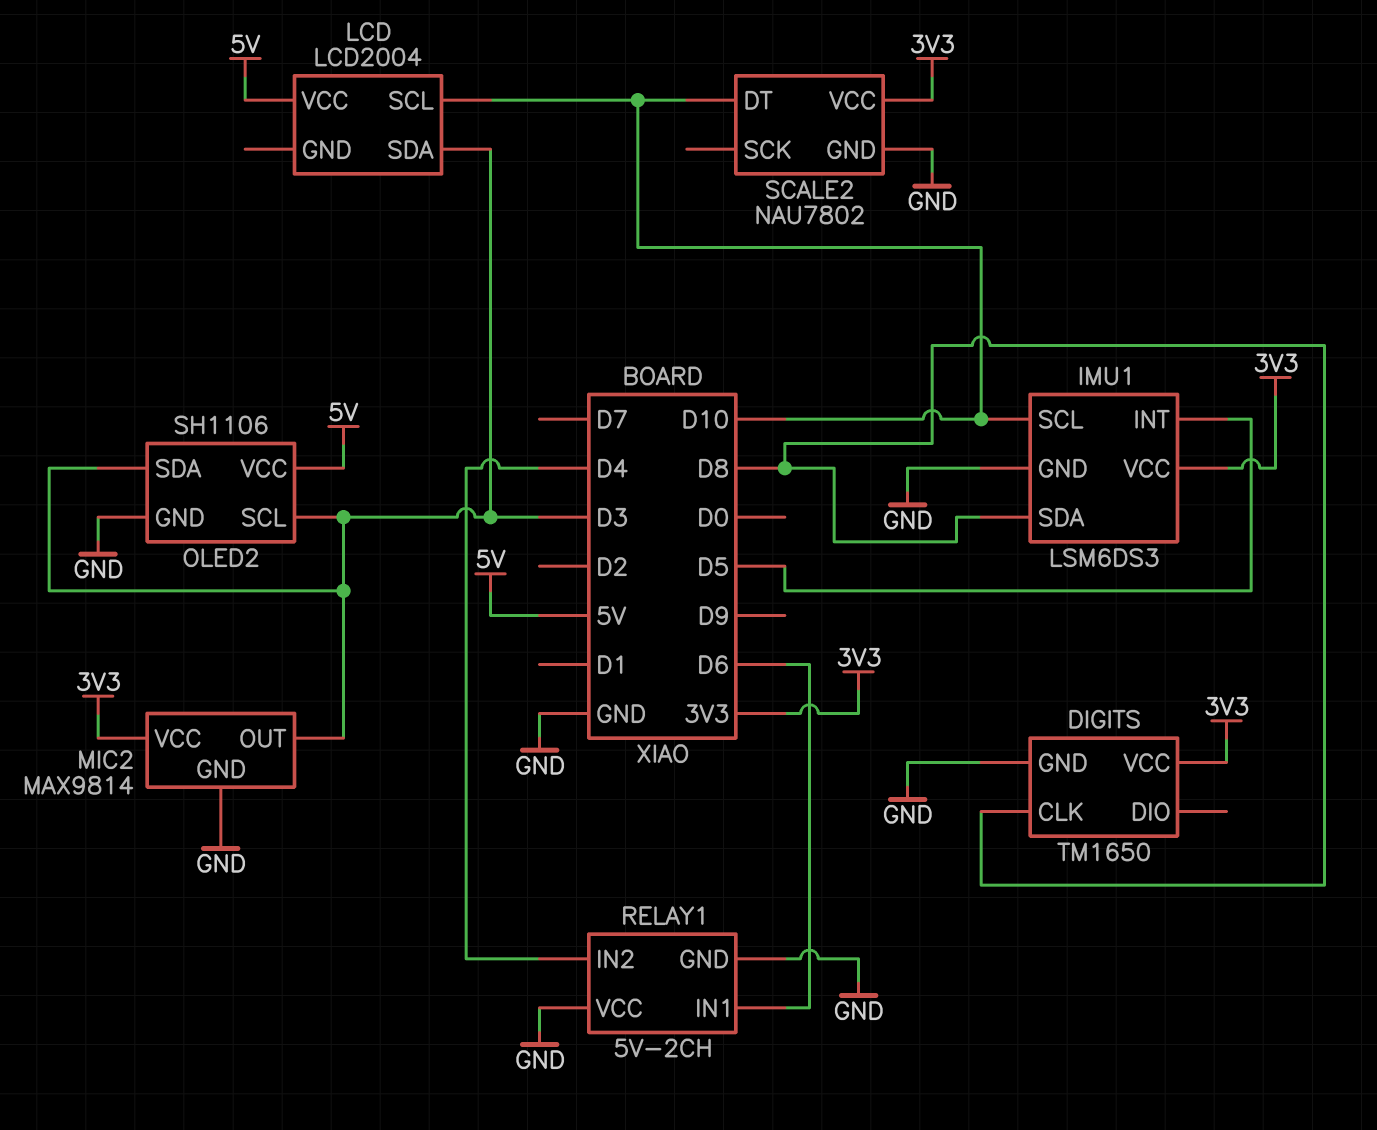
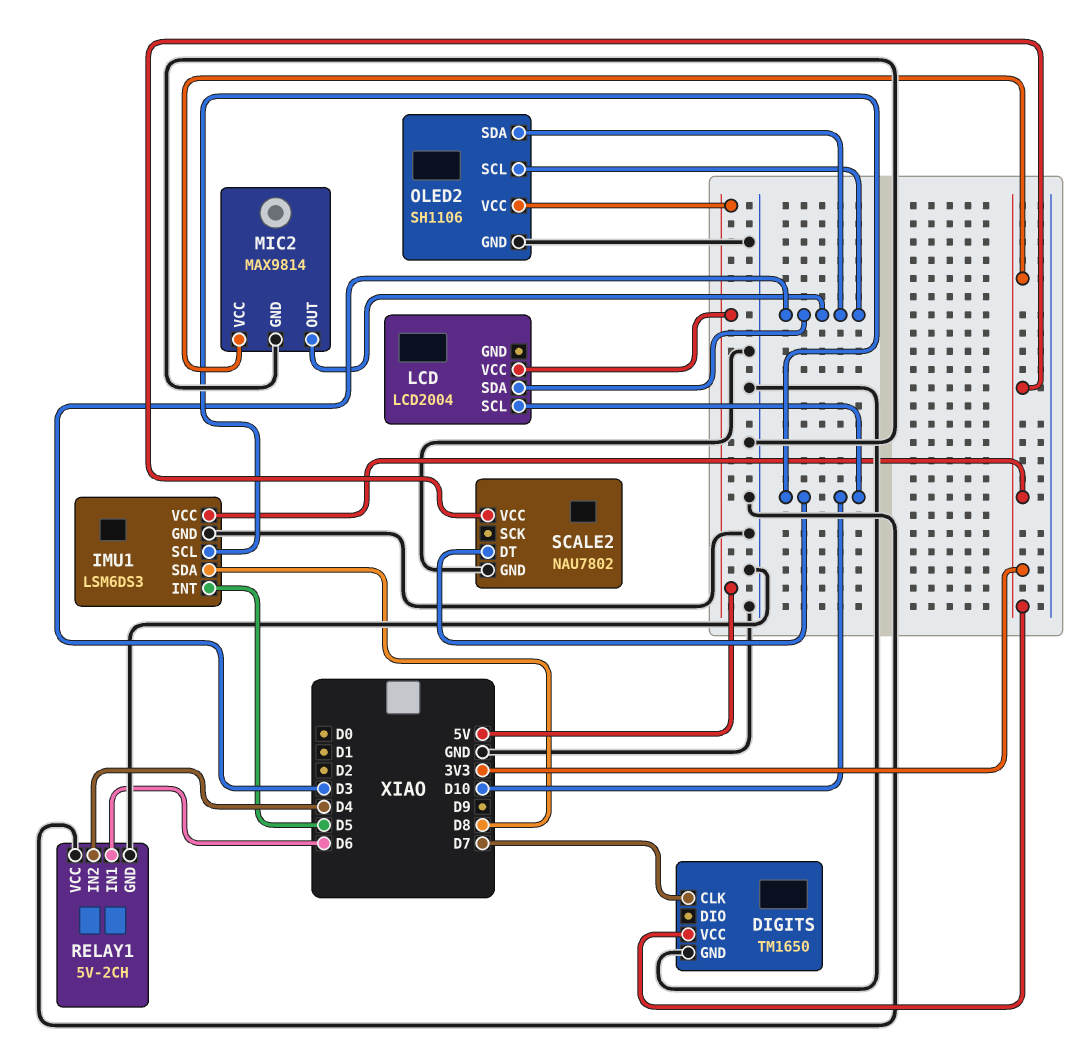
DIGITS pin CLK: D8 -> D7

